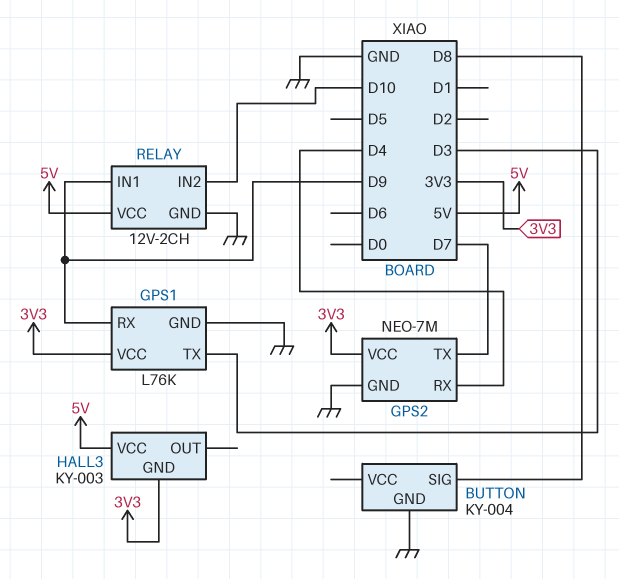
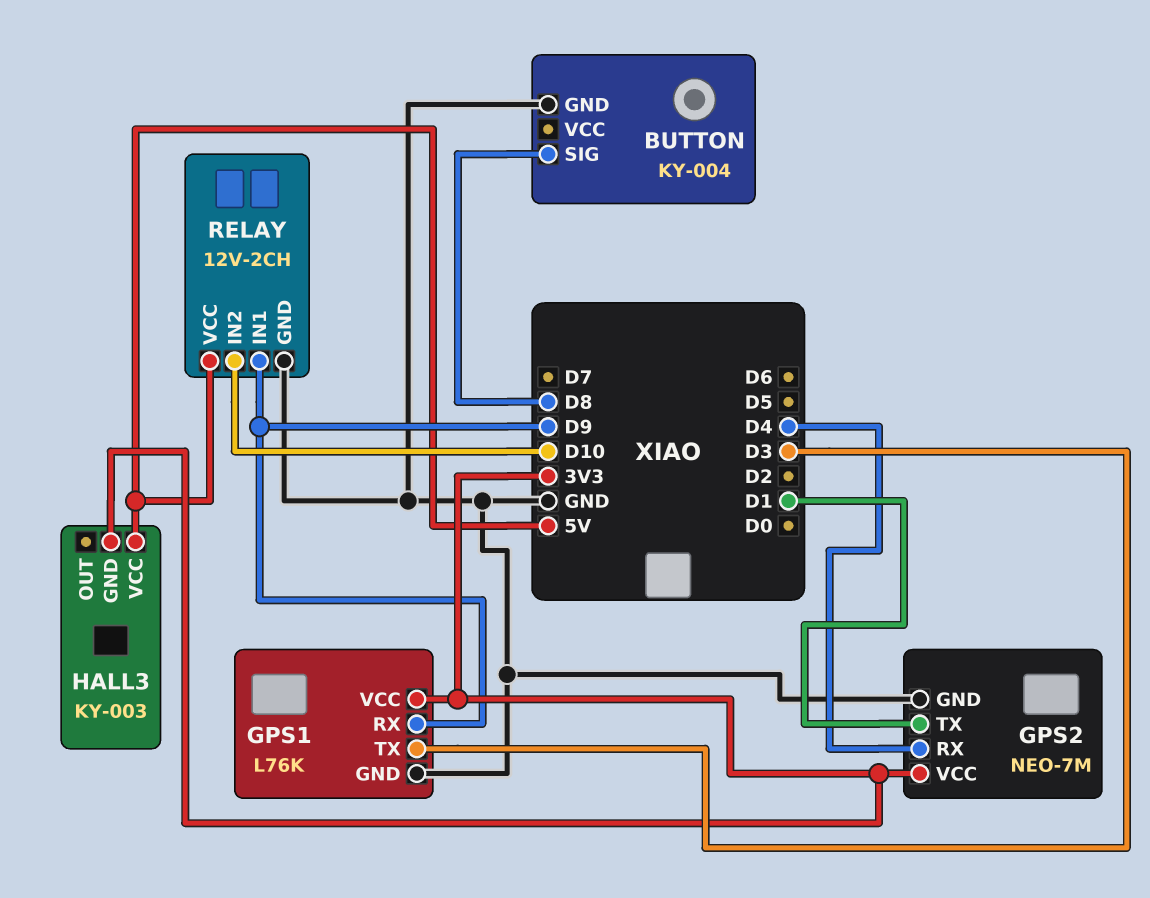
GPS2 pin TX: D7 -> D1

